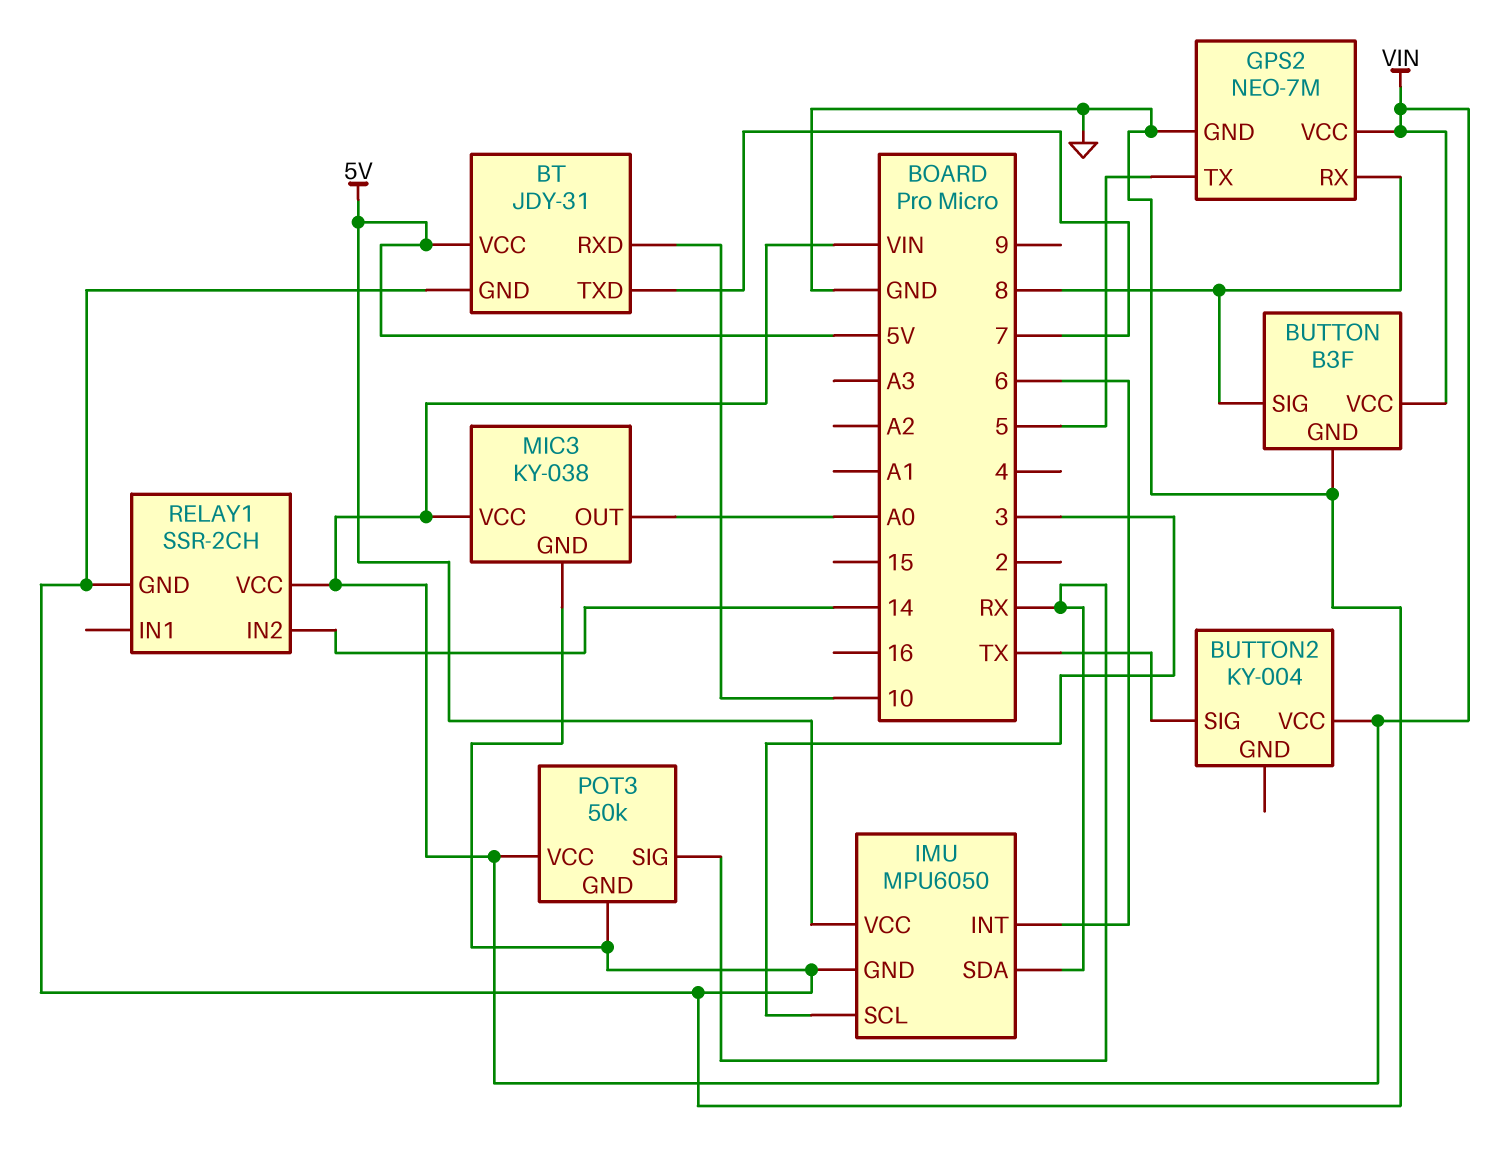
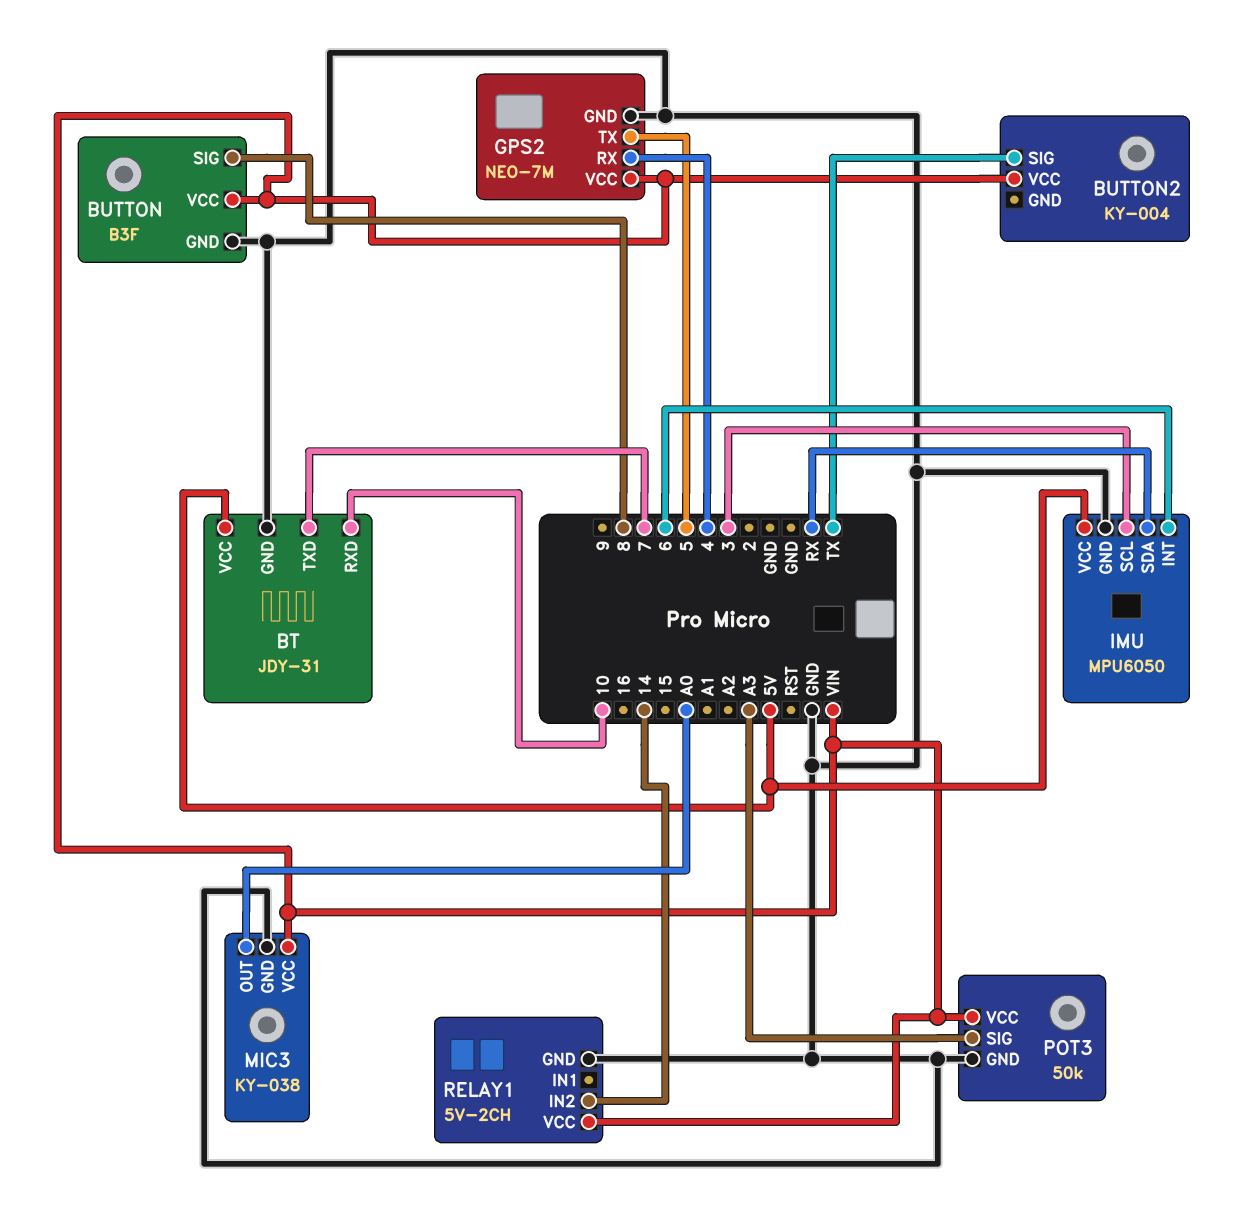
GPS2 pin RX: 8 -> 4
POT3 pin SIG: RX -> A3
RELAY1: SSR-2CH -> 5V-2CH

